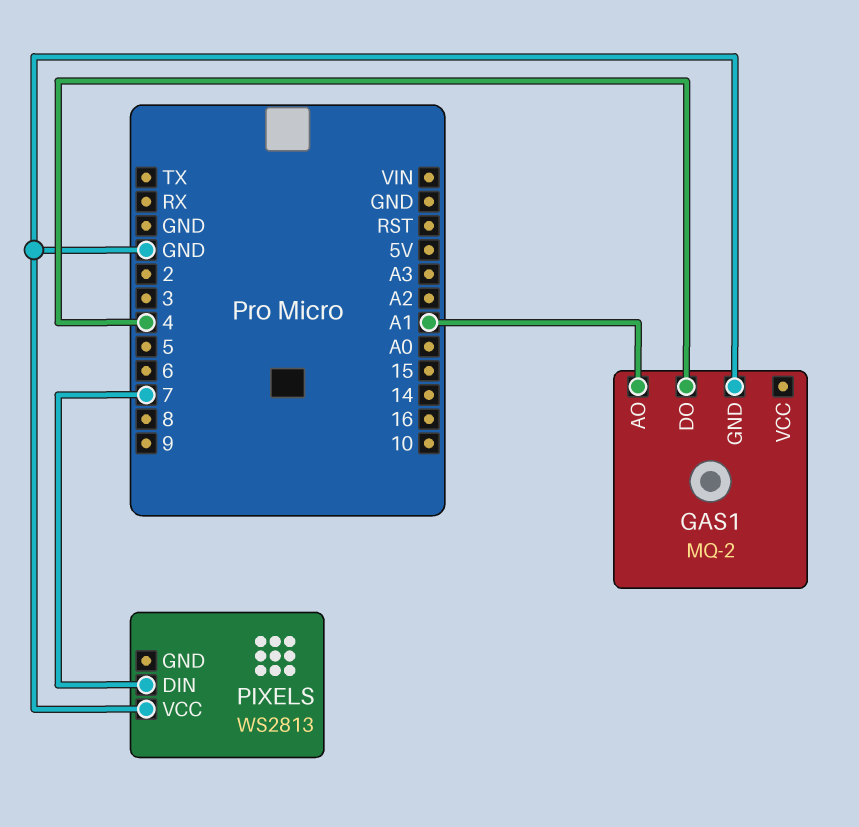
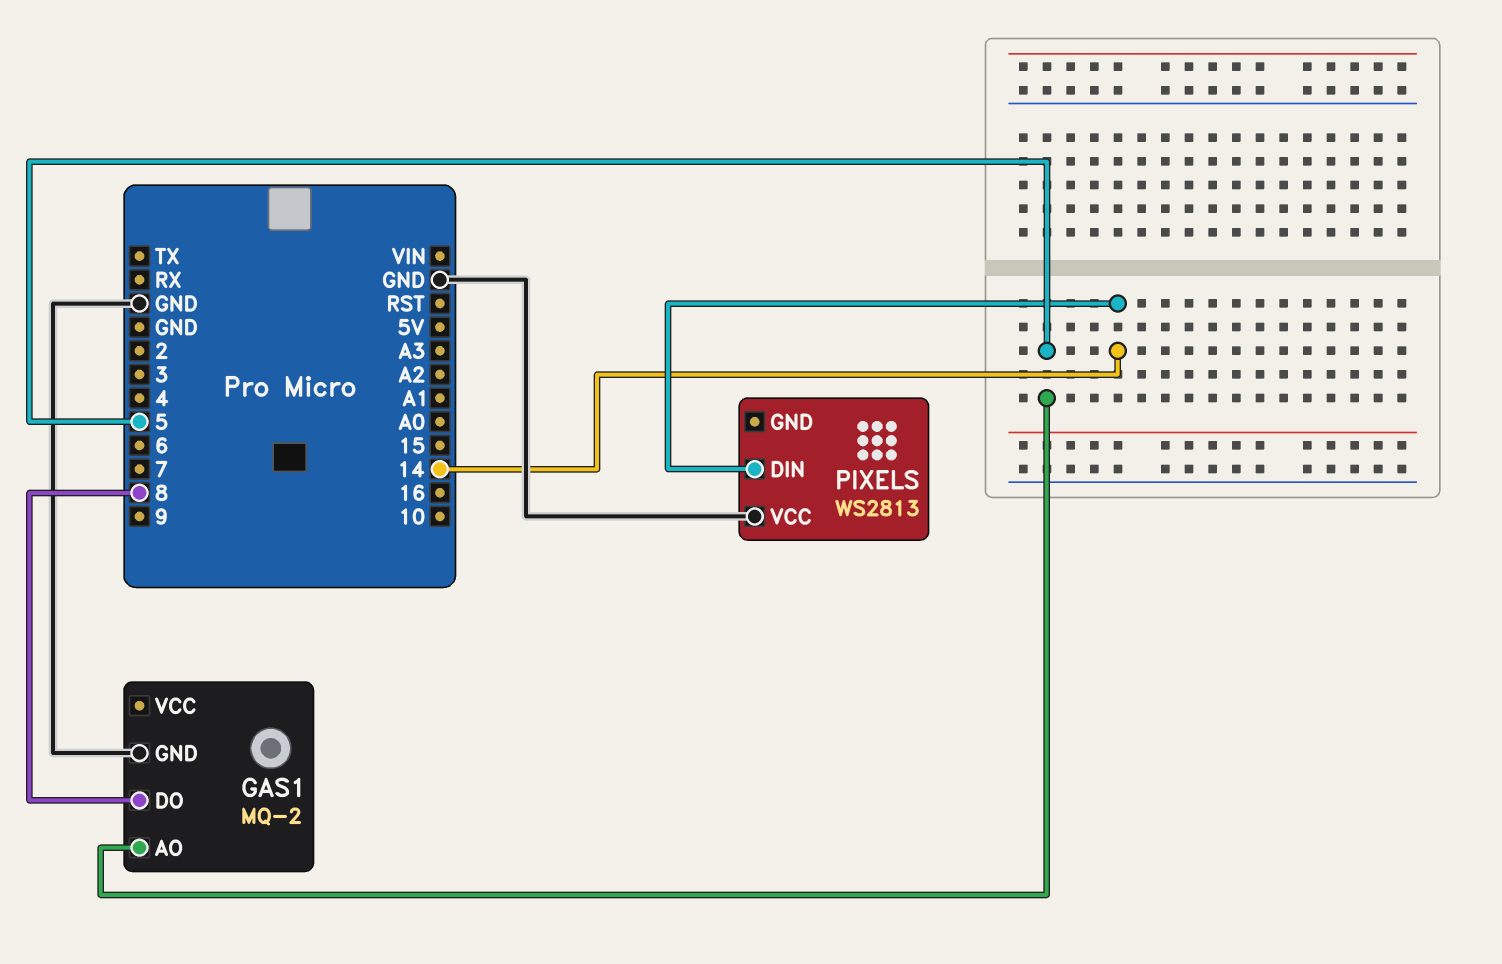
GAS1 pin AO: A1 -> 5
GAS1 pin DO: 4 -> 8
PIXELS pin DIN: 7 -> 14

